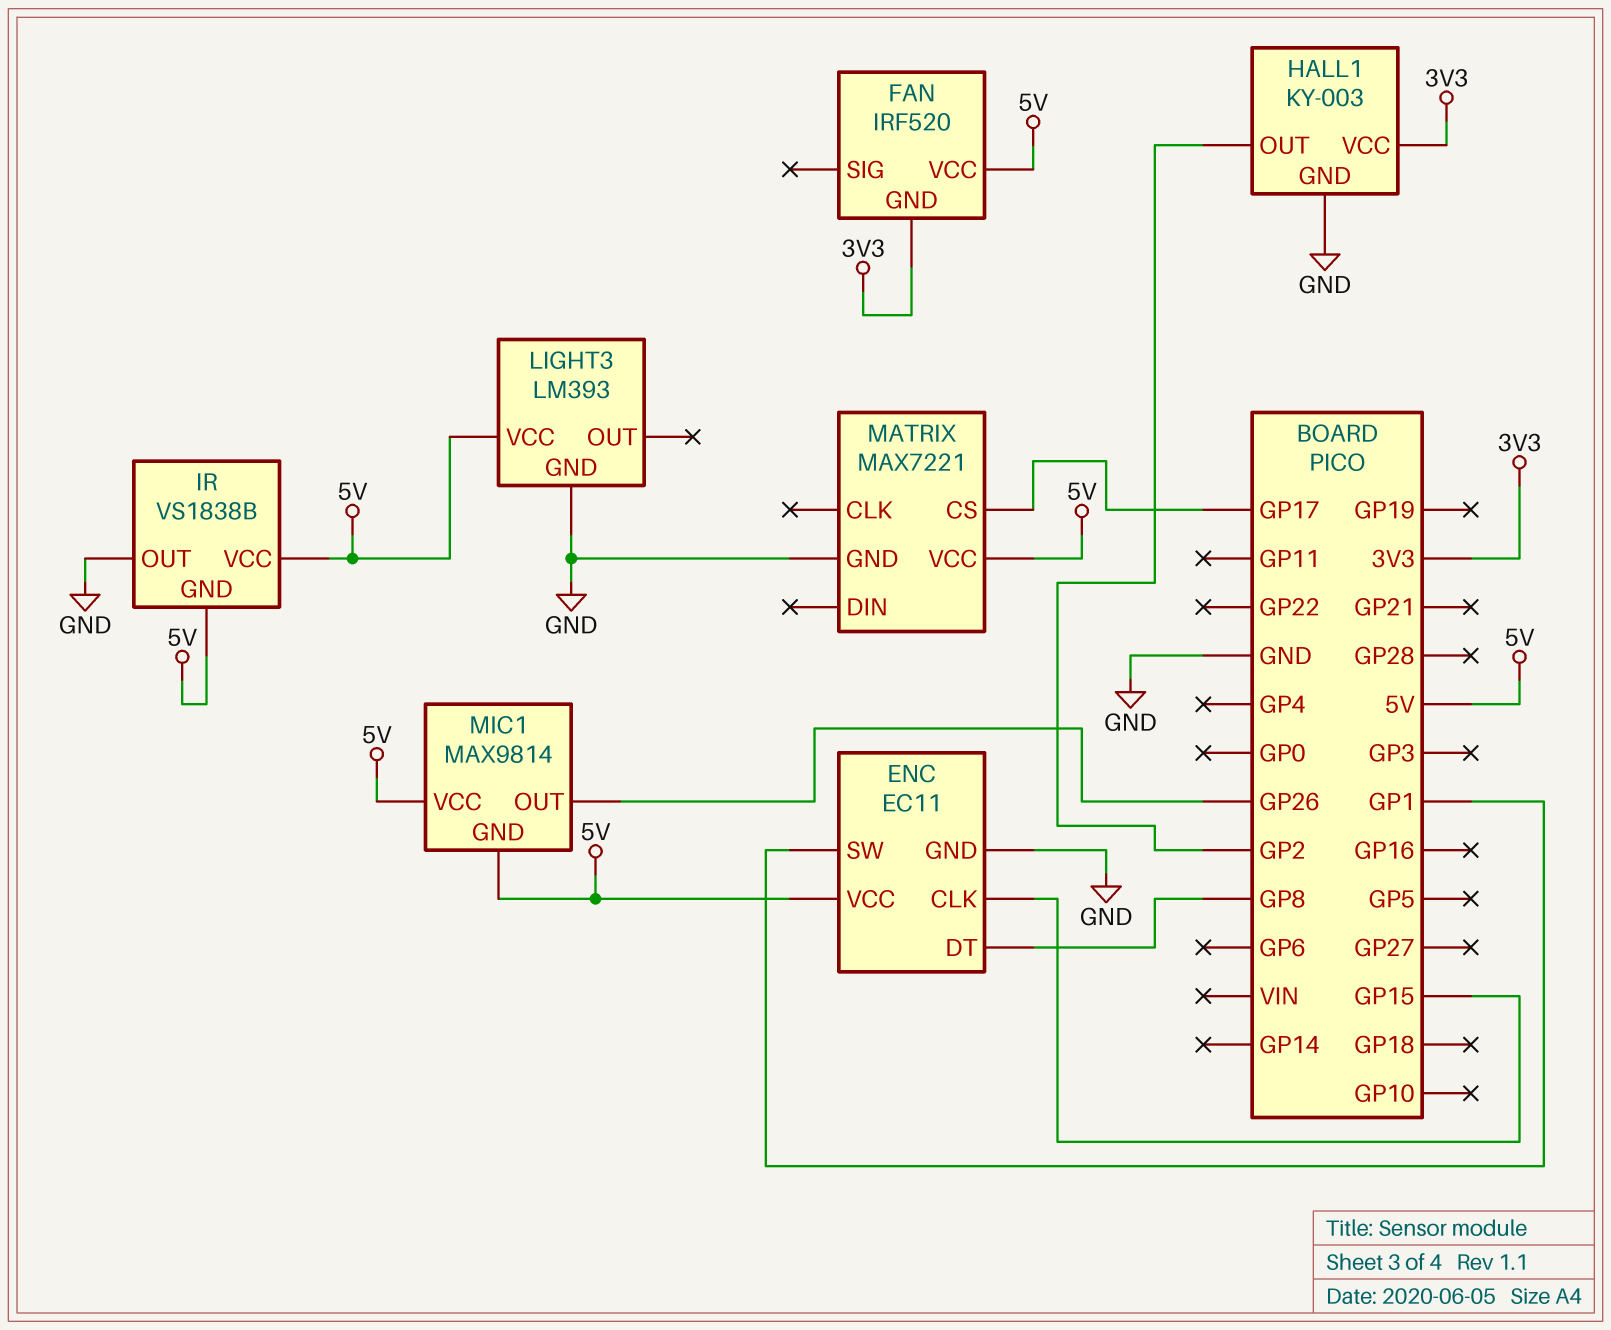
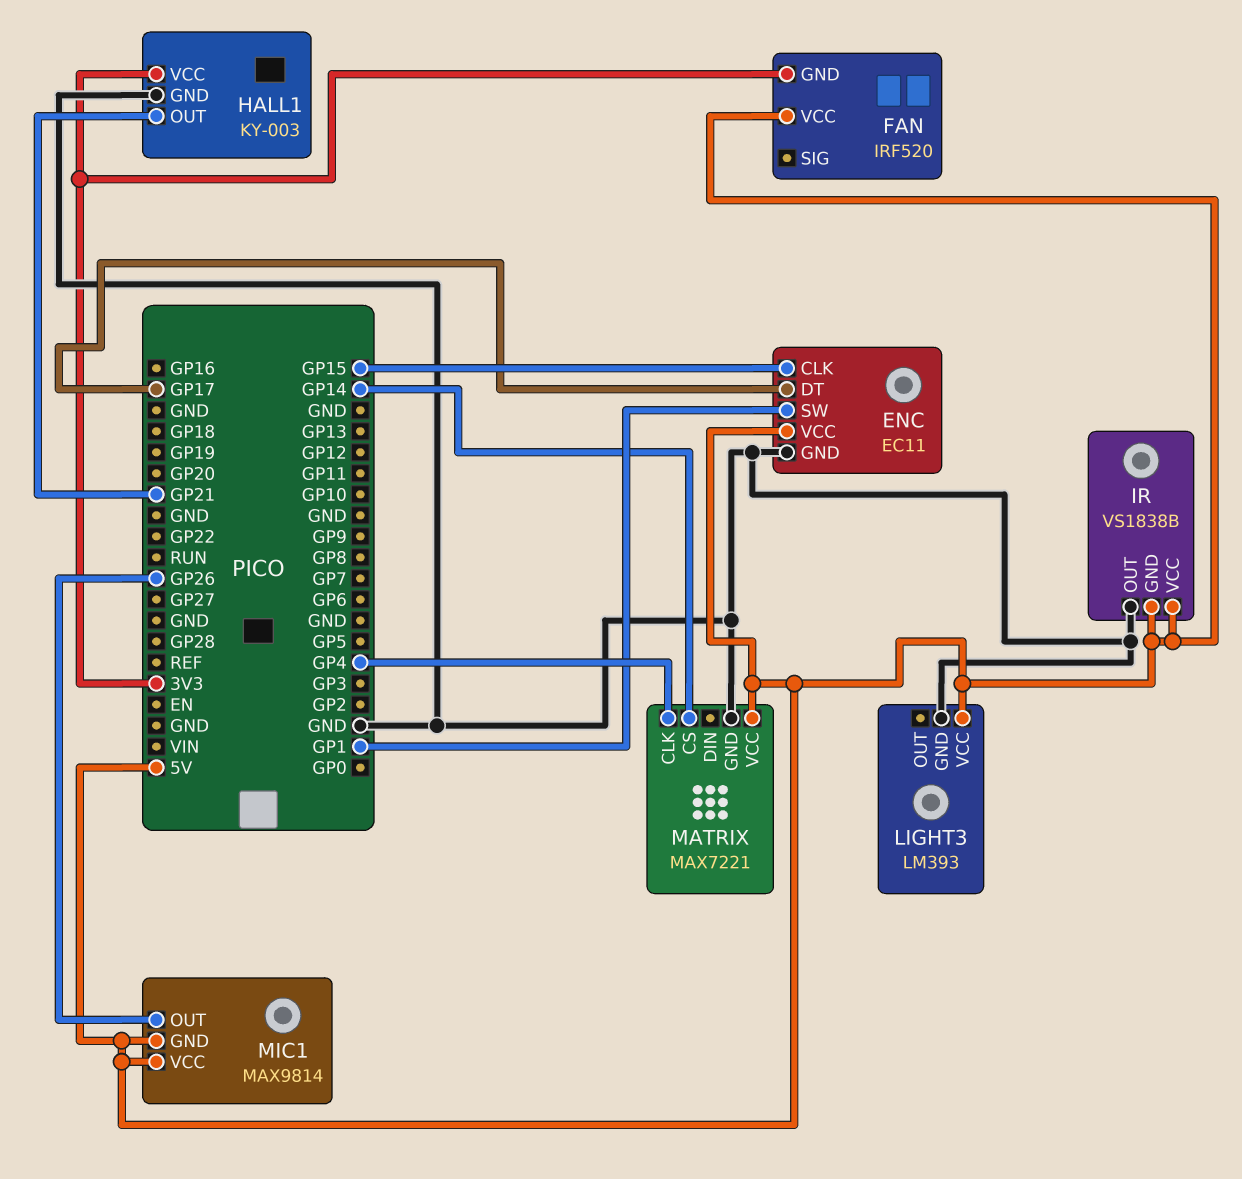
ENC pin DT: GP8 -> GP17
HALL1 pin OUT: GP2 -> GP21
MATRIX pin CLK: none -> GP4
MATRIX pin CS: GP17 -> GP14

